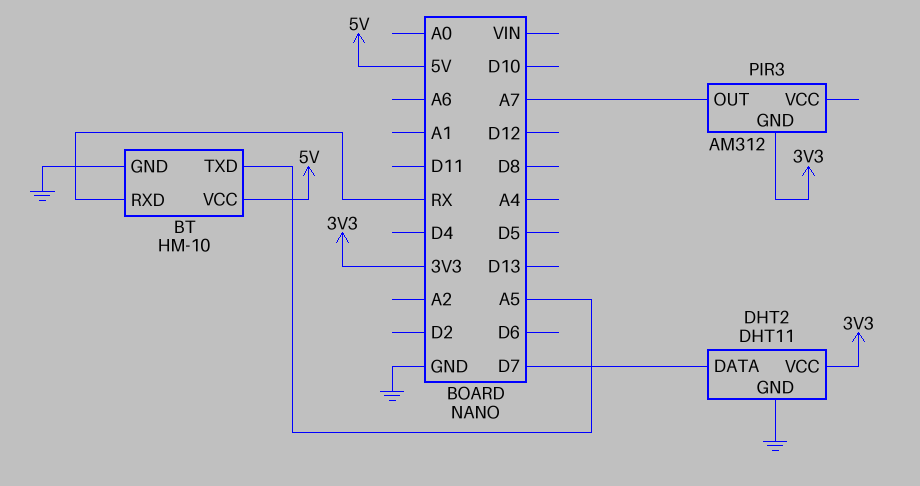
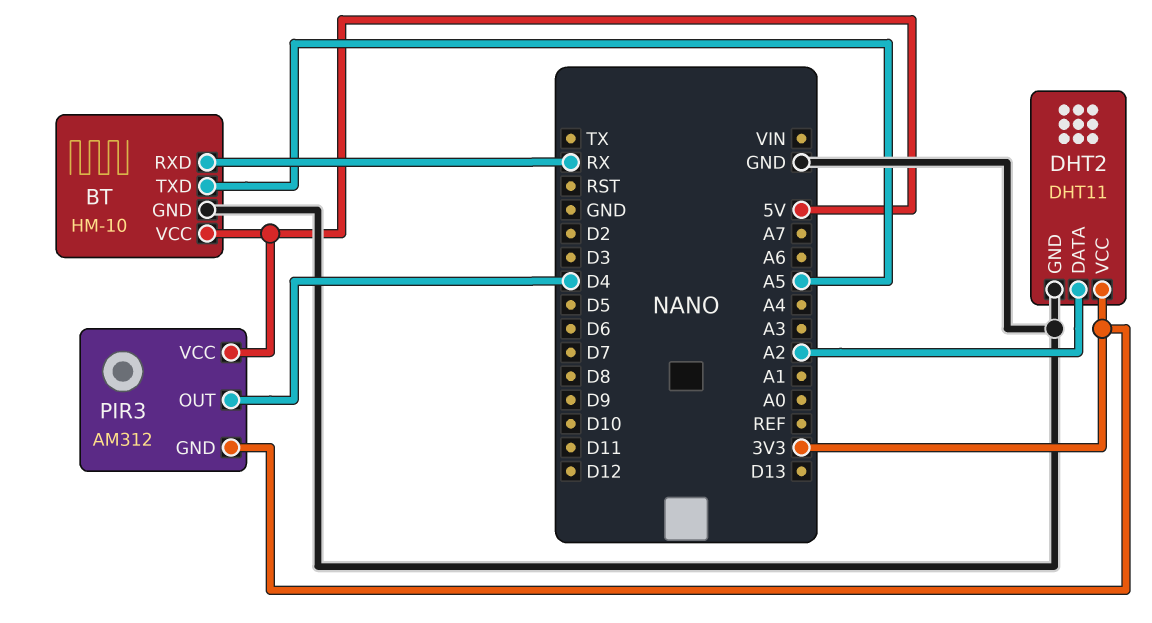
DHT2 pin DATA: D7 -> A2
PIR3 pin OUT: A7 -> D4
PIR3 pin VCC: none -> 5V

